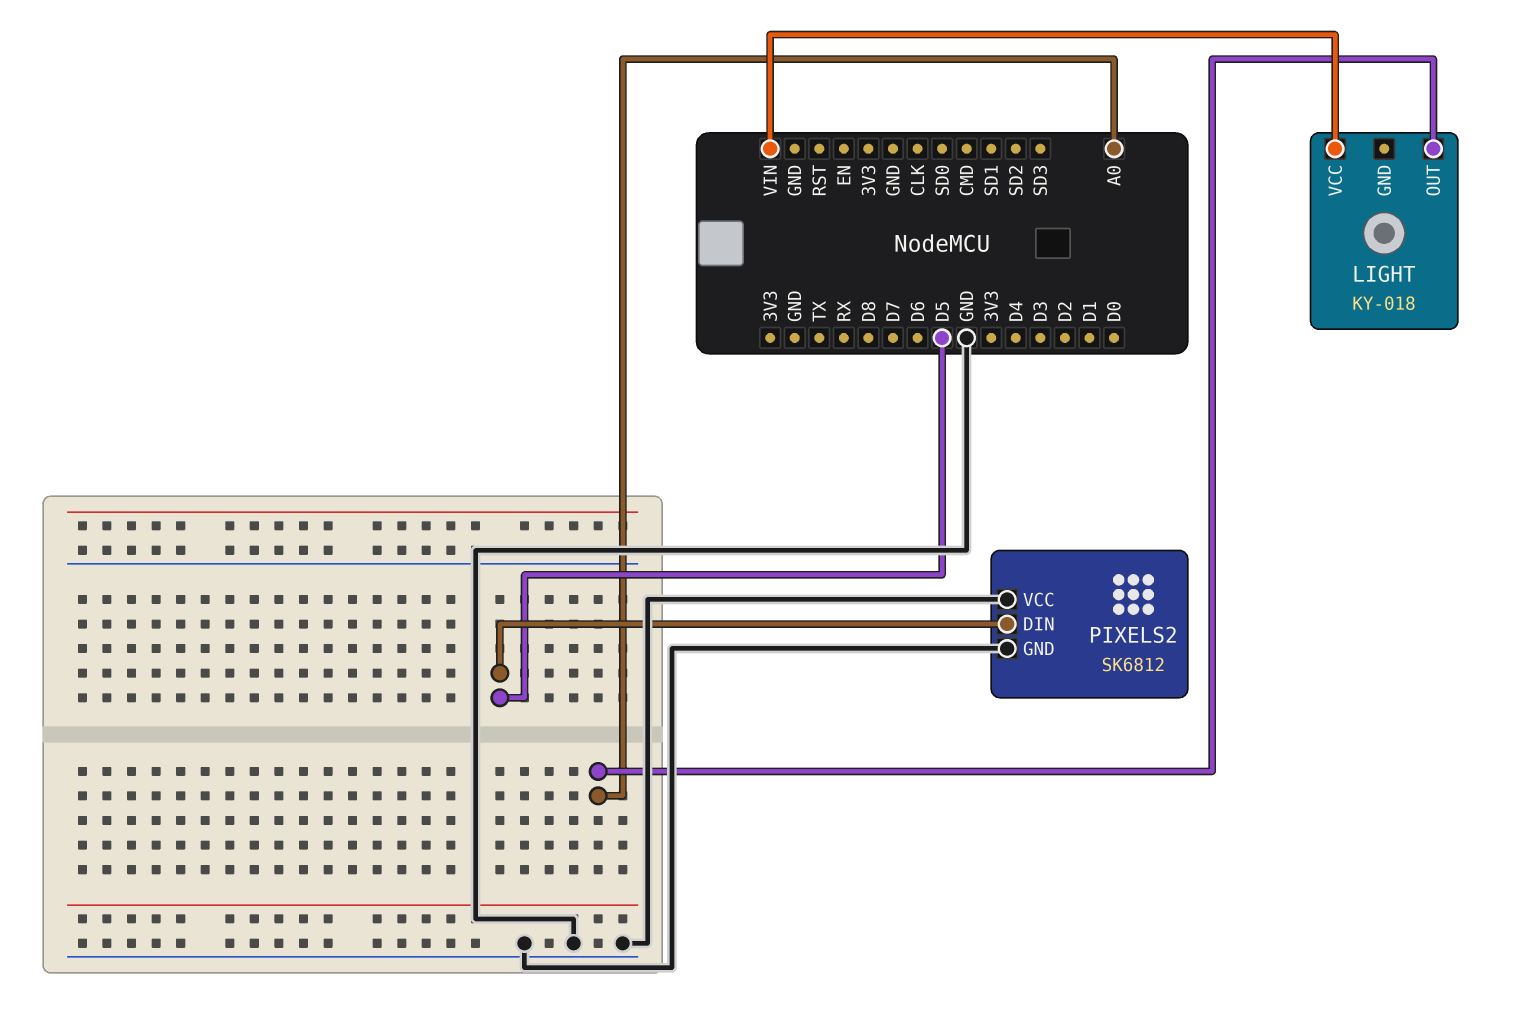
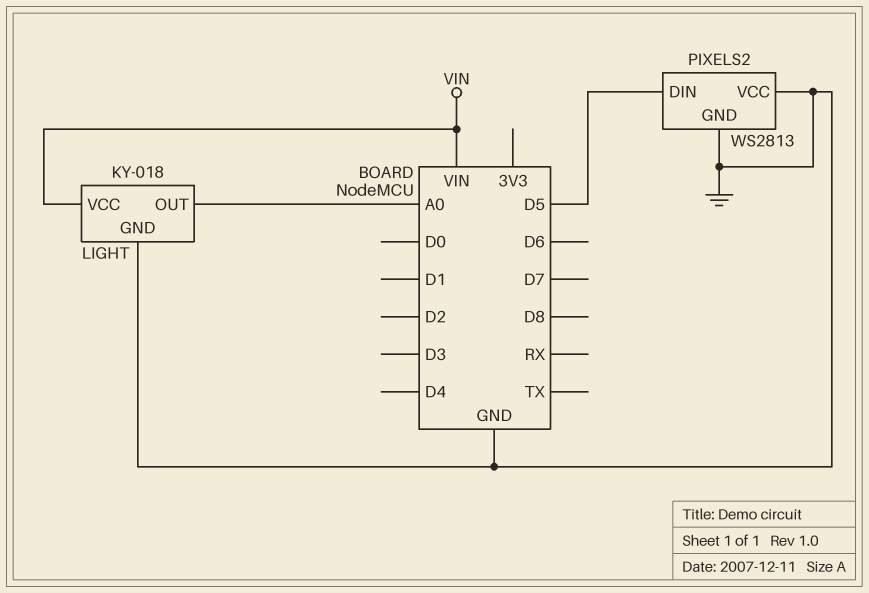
LIGHT pin GND: none -> GND
PIXELS2: SK6812 -> WS2813

